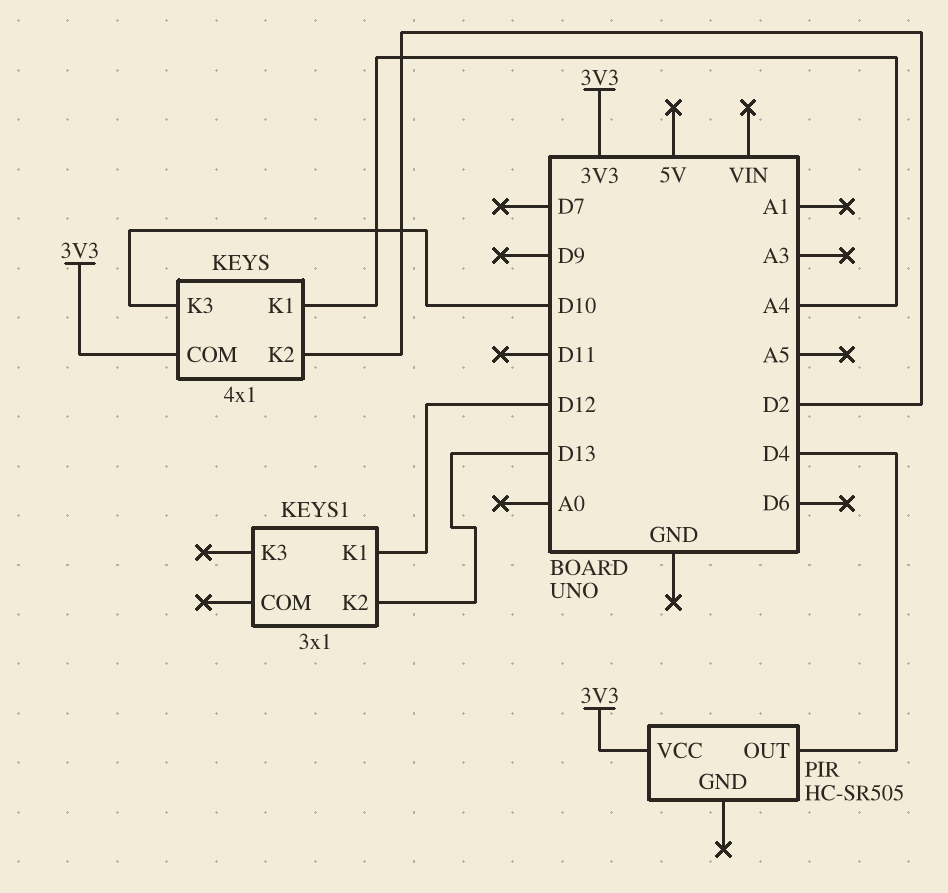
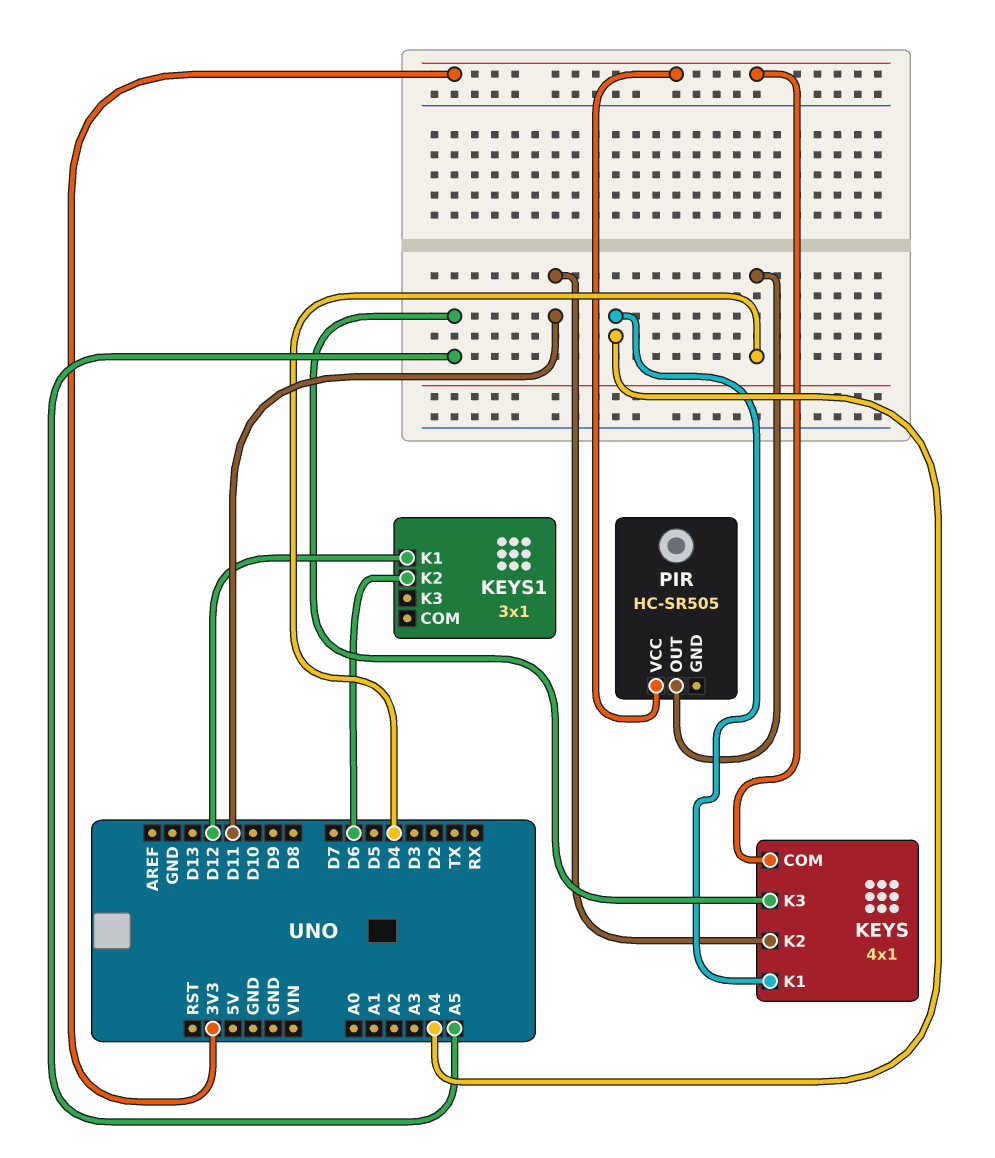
KEYS pin K2: D2 -> D11
KEYS pin K3: D10 -> A5
KEYS1 pin K2: D13 -> D6

